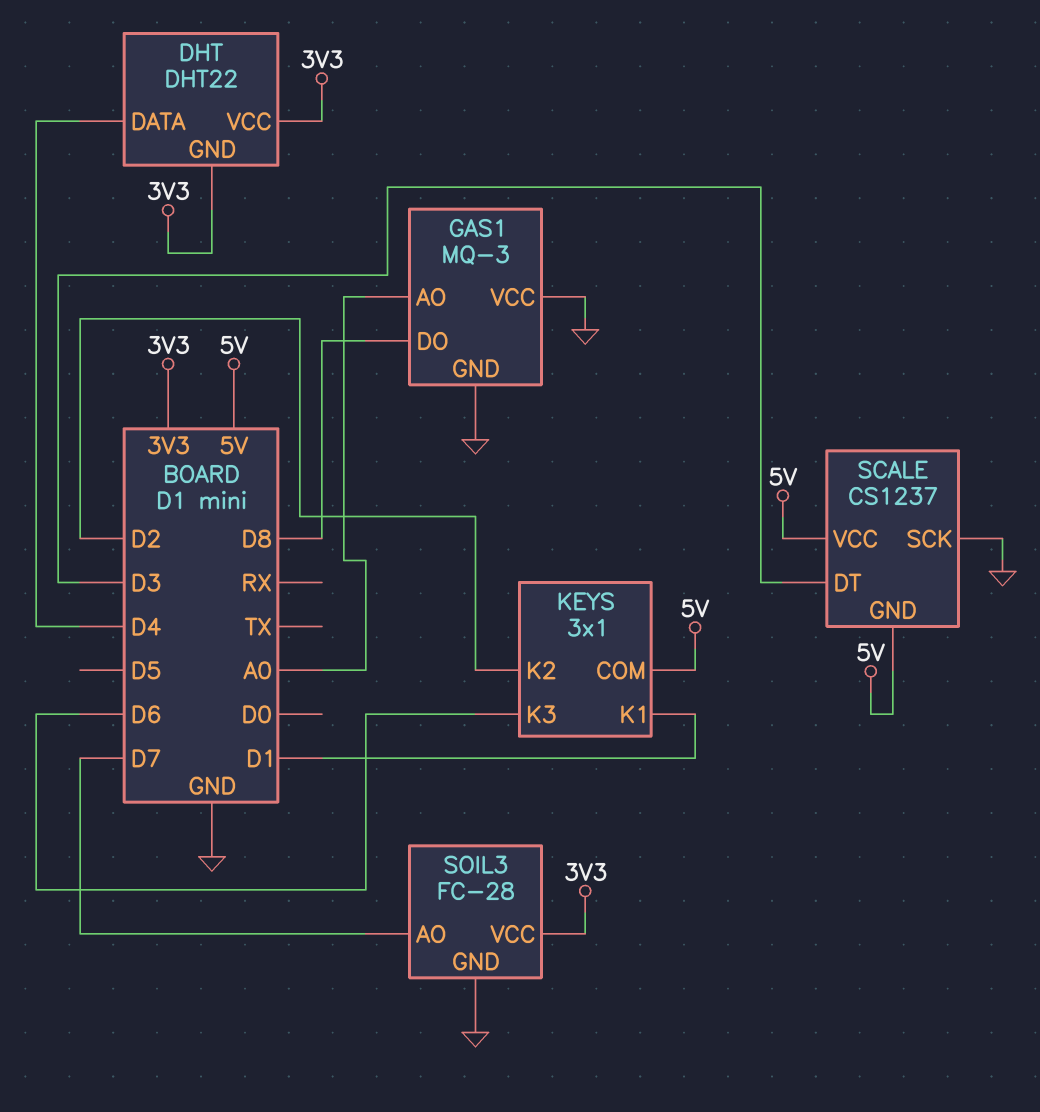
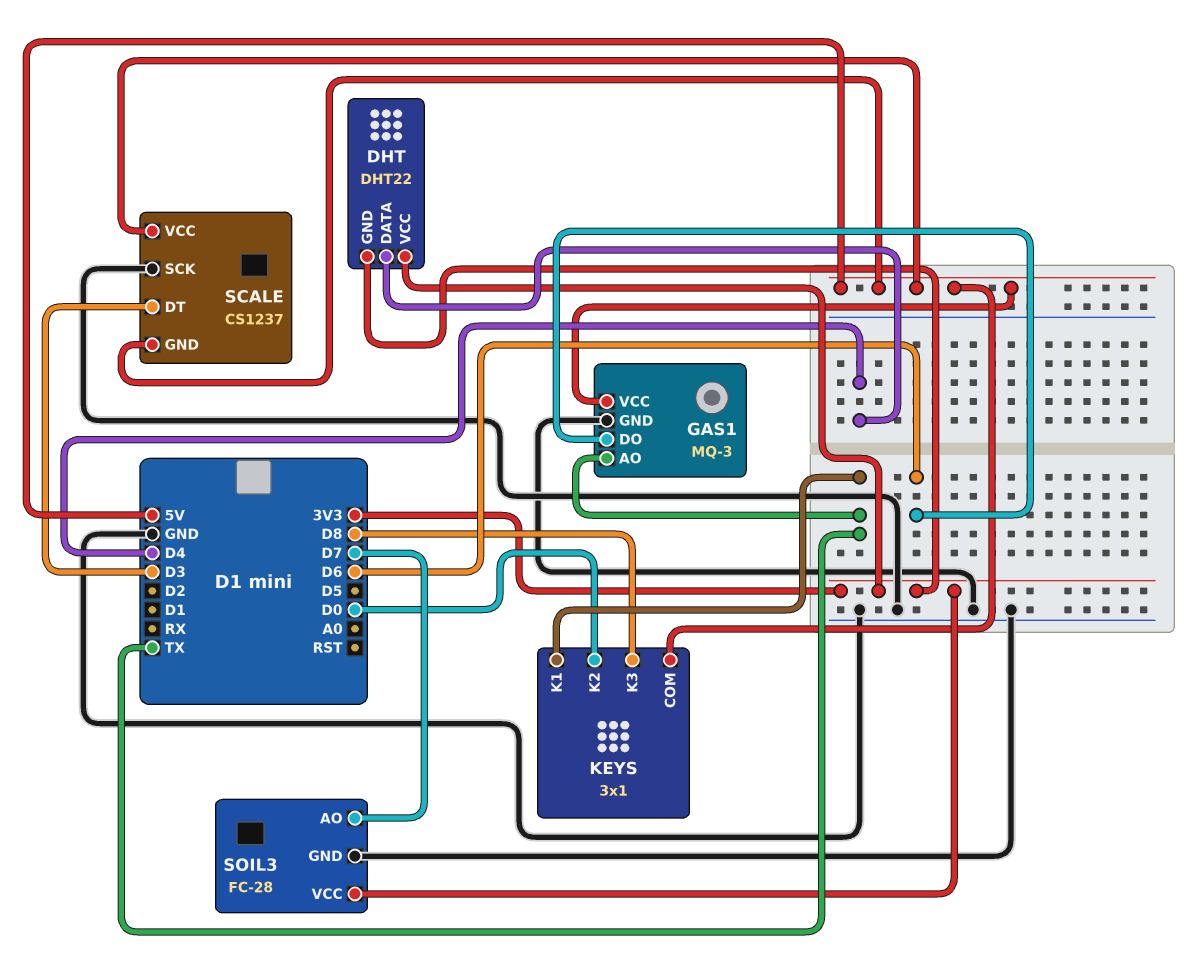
GAS1 pin AO: A0 -> TX
GAS1 pin DO: D8 -> D6
GAS1 pin VCC: GND -> 5V
KEYS pin K1: D1 -> TX
KEYS pin K2: D2 -> D0
KEYS pin K3: D6 -> D8

